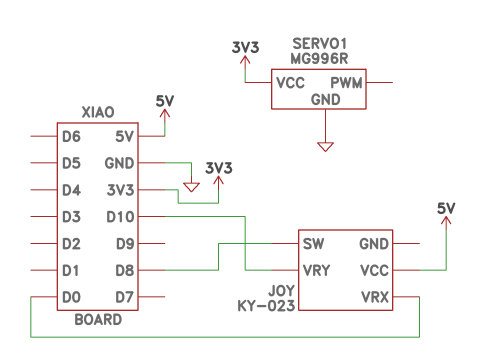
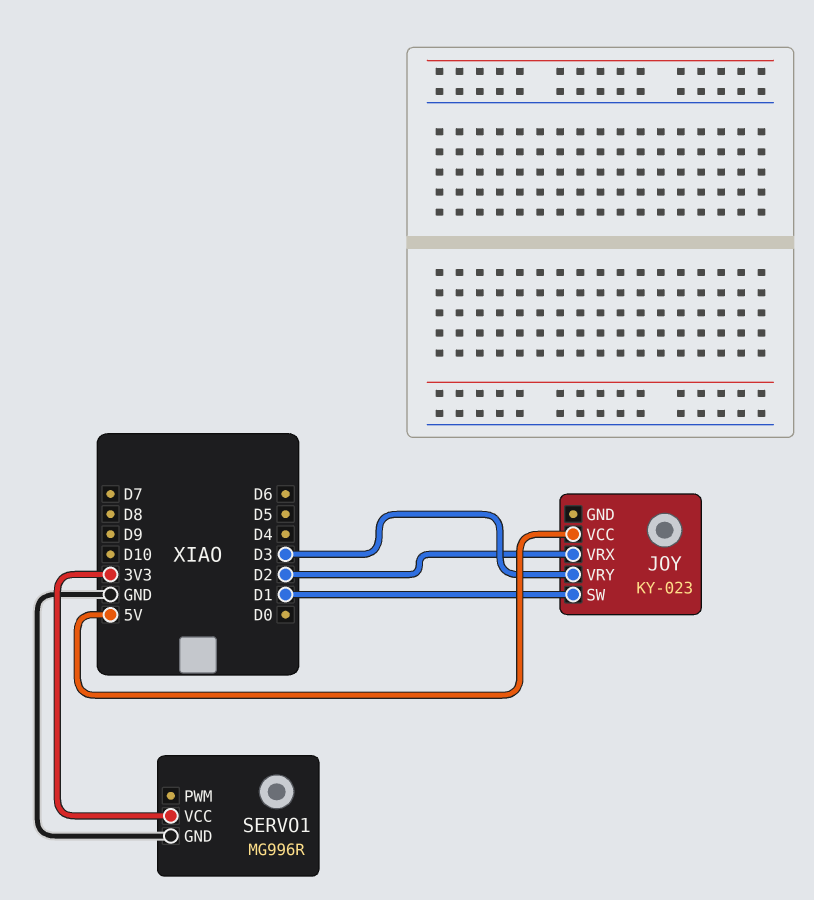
JOY pin SW: D8 -> D1
JOY pin VRX: D0 -> D2
JOY pin VRY: D10 -> D3

